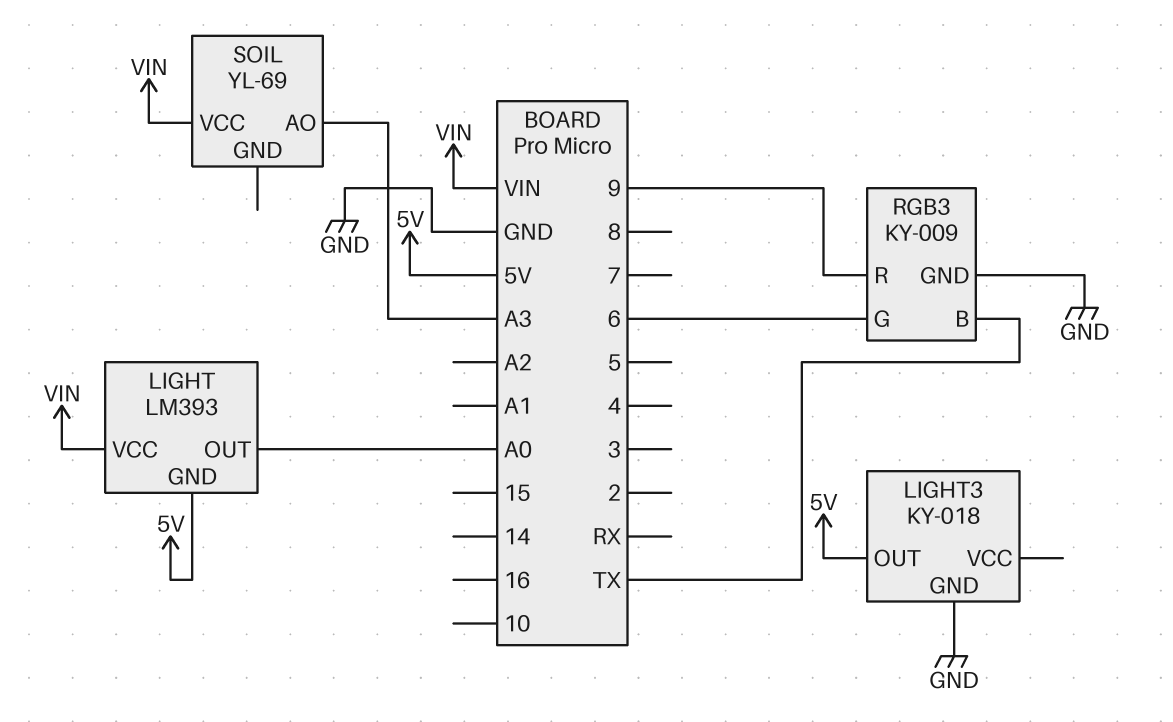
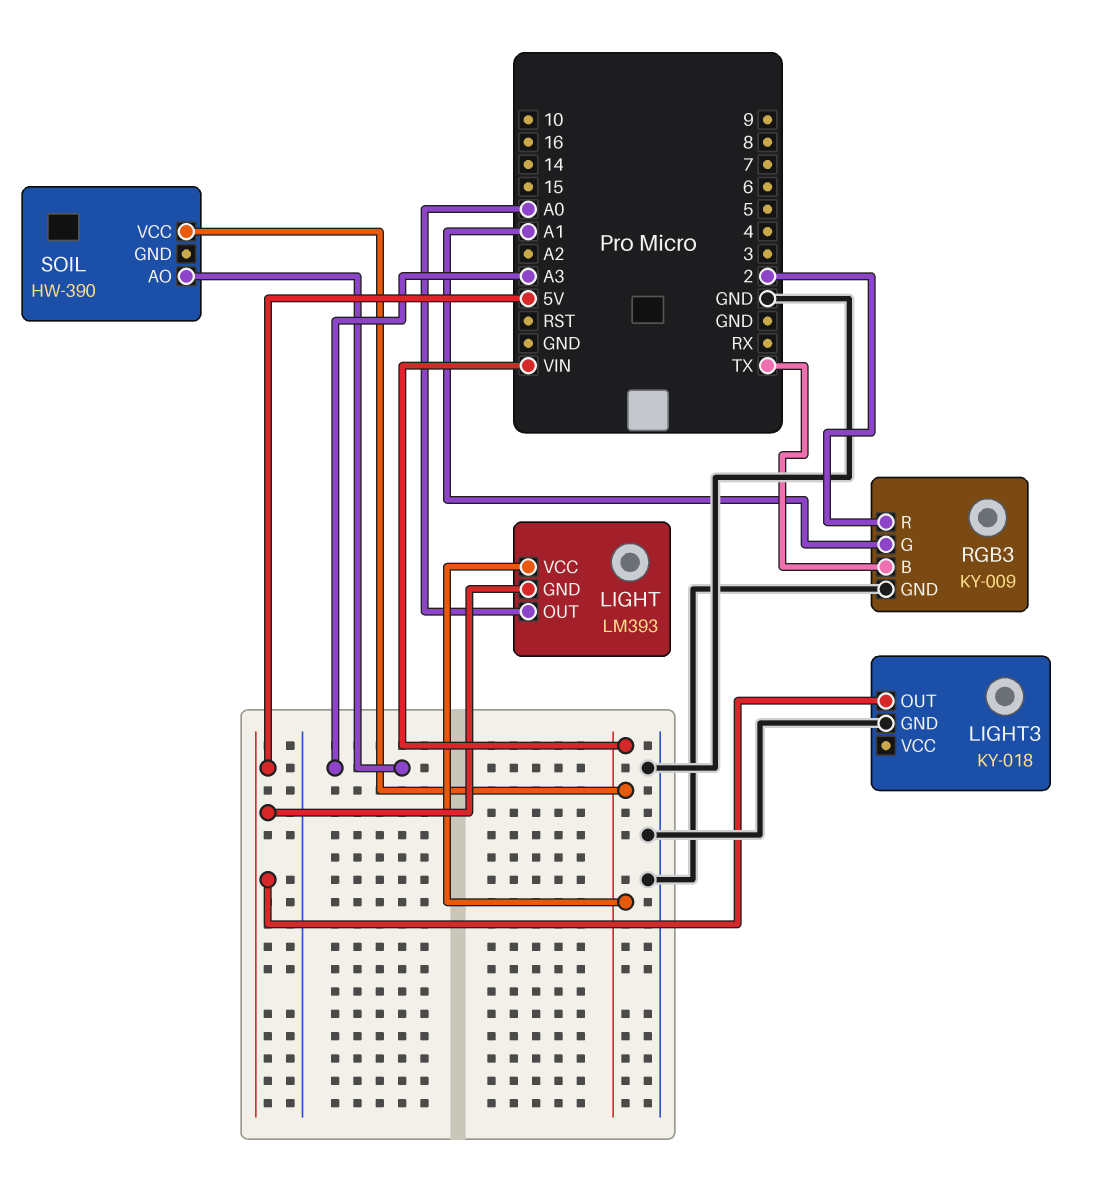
RGB3 pin G: 6 -> A1
RGB3 pin R: 9 -> 2
SOIL: YL-69 -> HW-390

